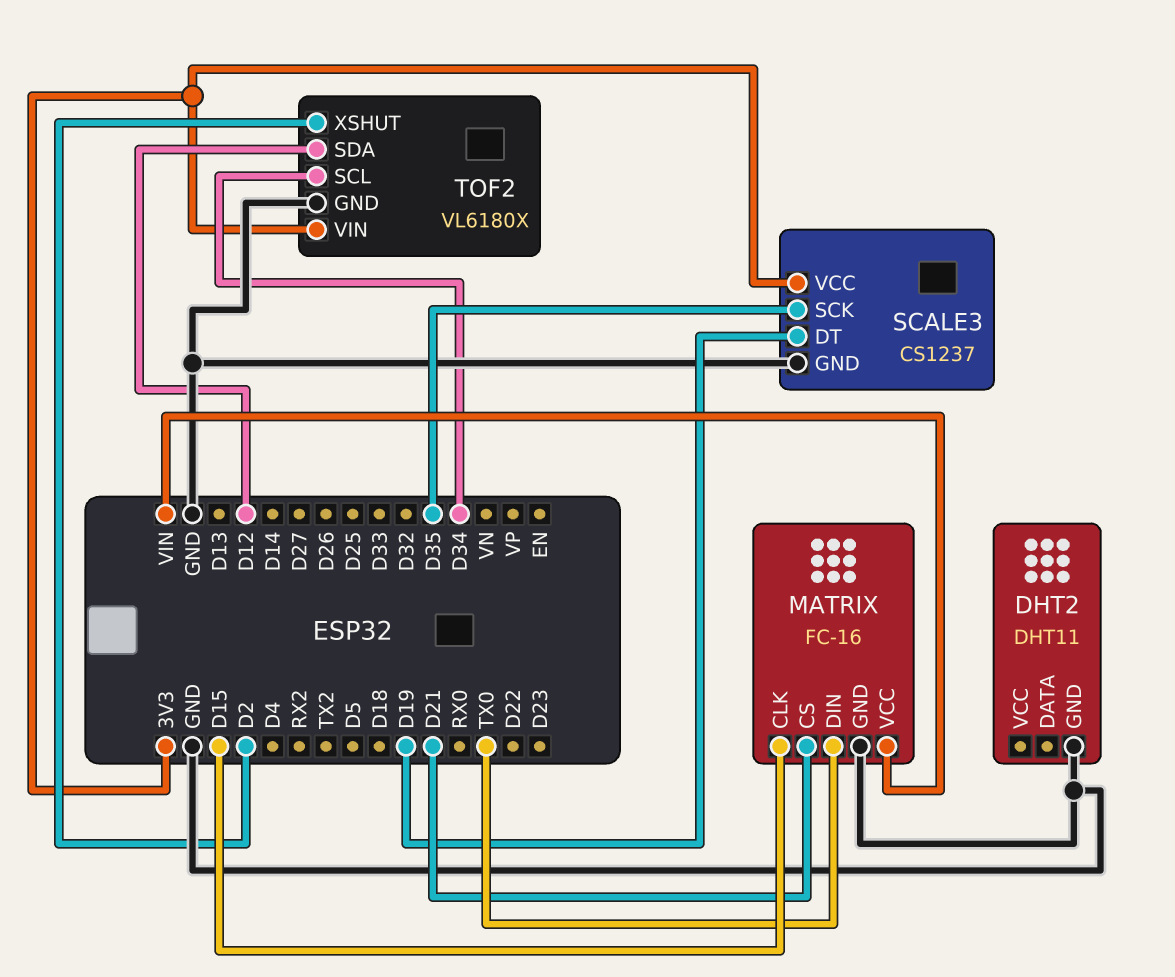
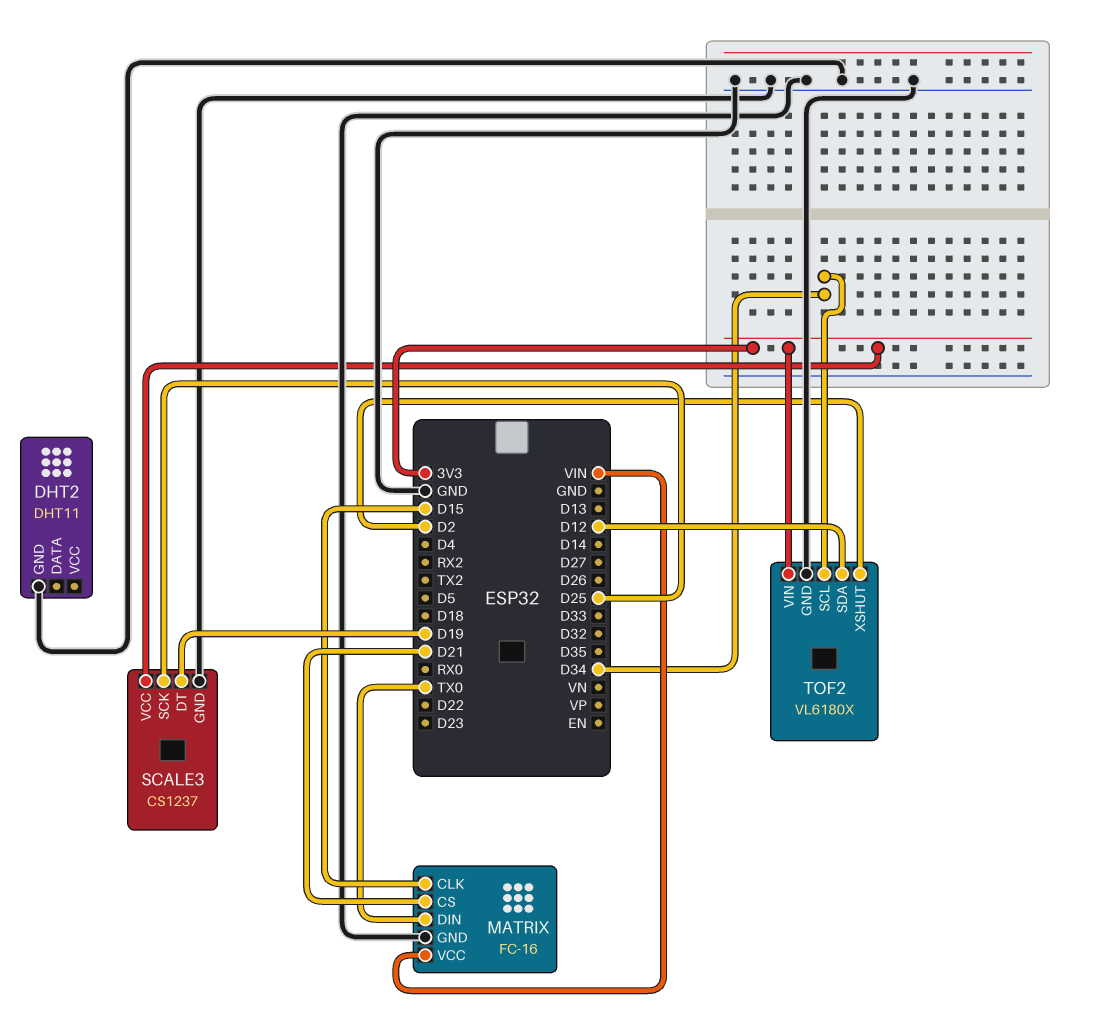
SCALE3 pin SCK: D35 -> D25

